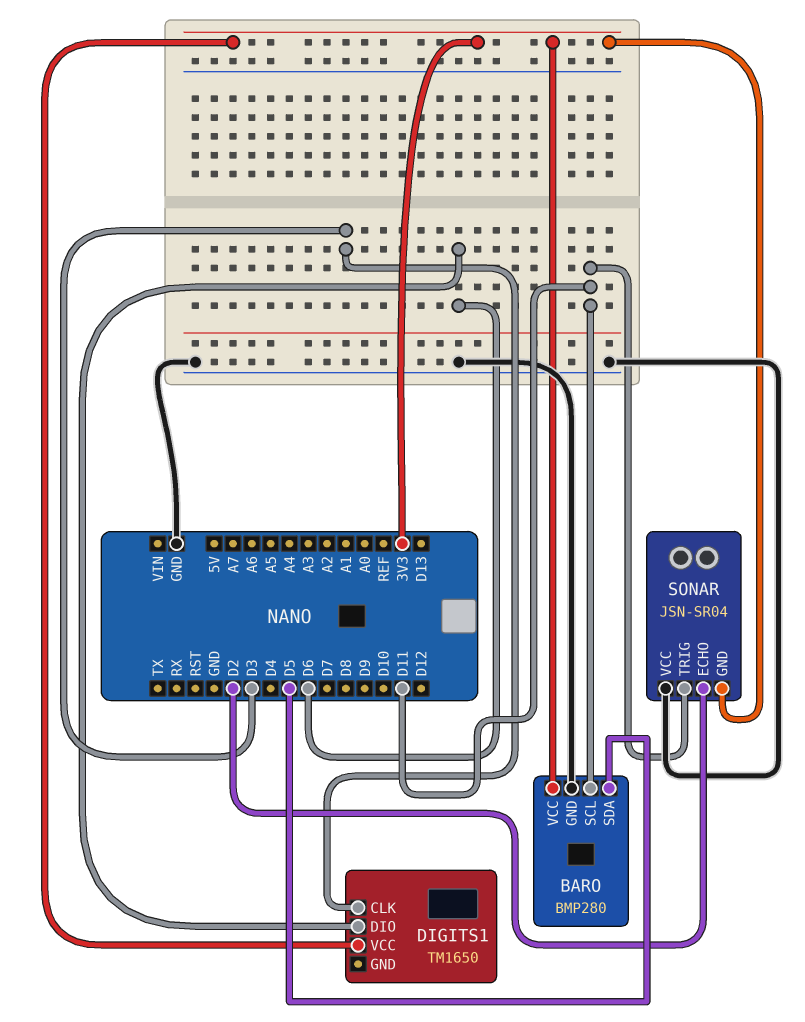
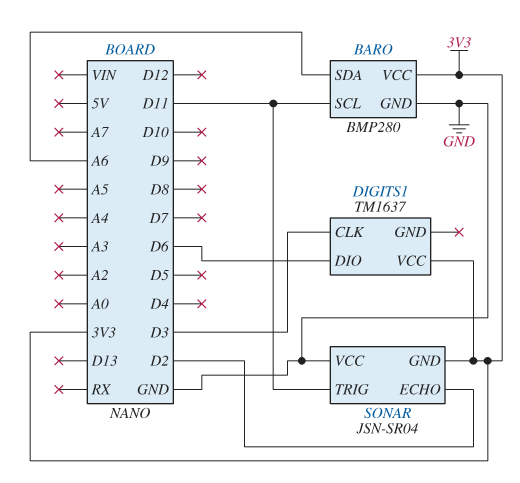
BARO pin SDA: D5 -> A6
DIGITS1: TM1650 -> TM1637

